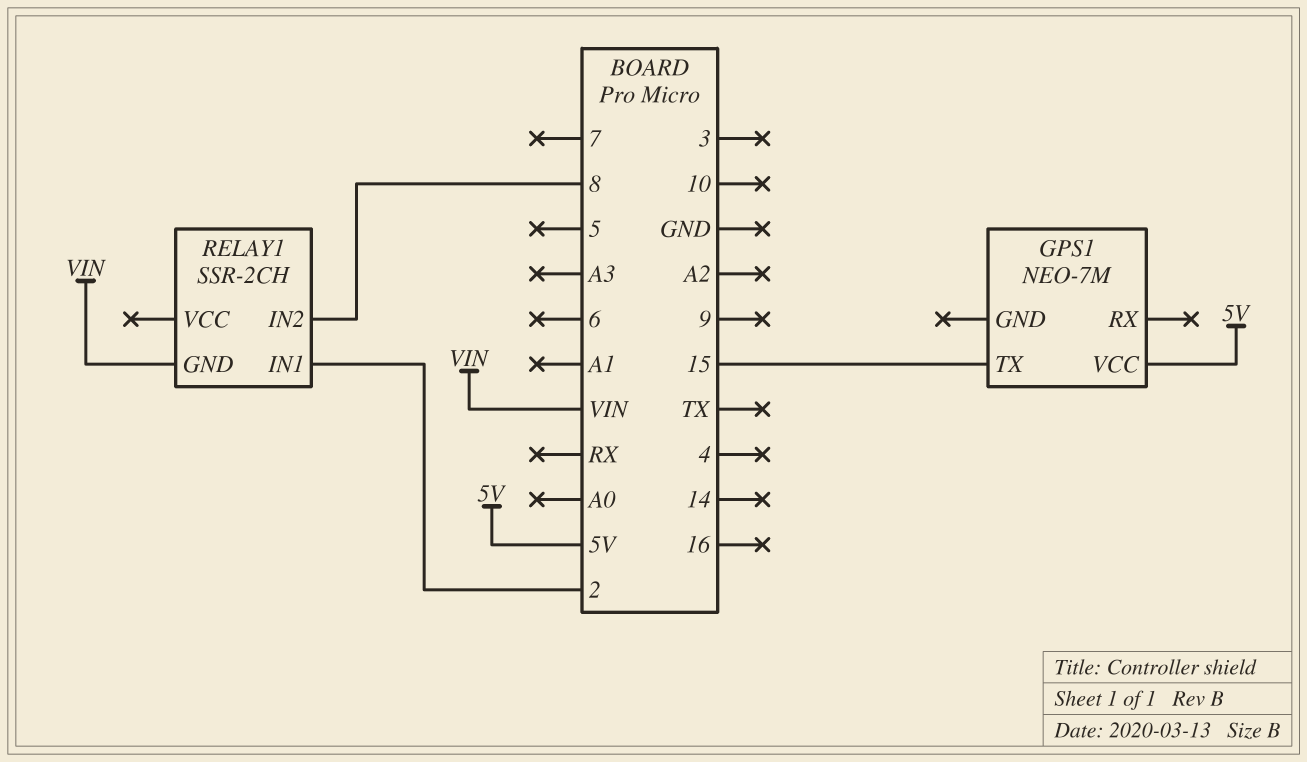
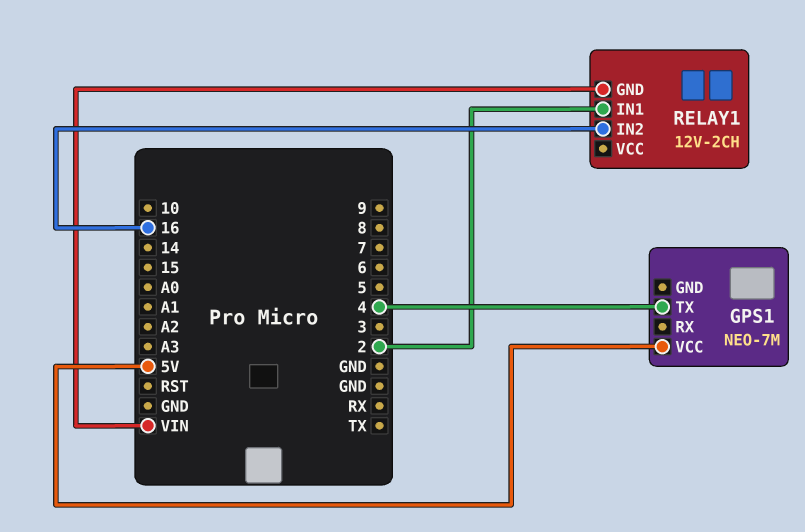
GPS1 pin TX: 15 -> 4
RELAY1: SSR-2CH -> 12V-2CH
RELAY1 pin IN2: 8 -> 16

